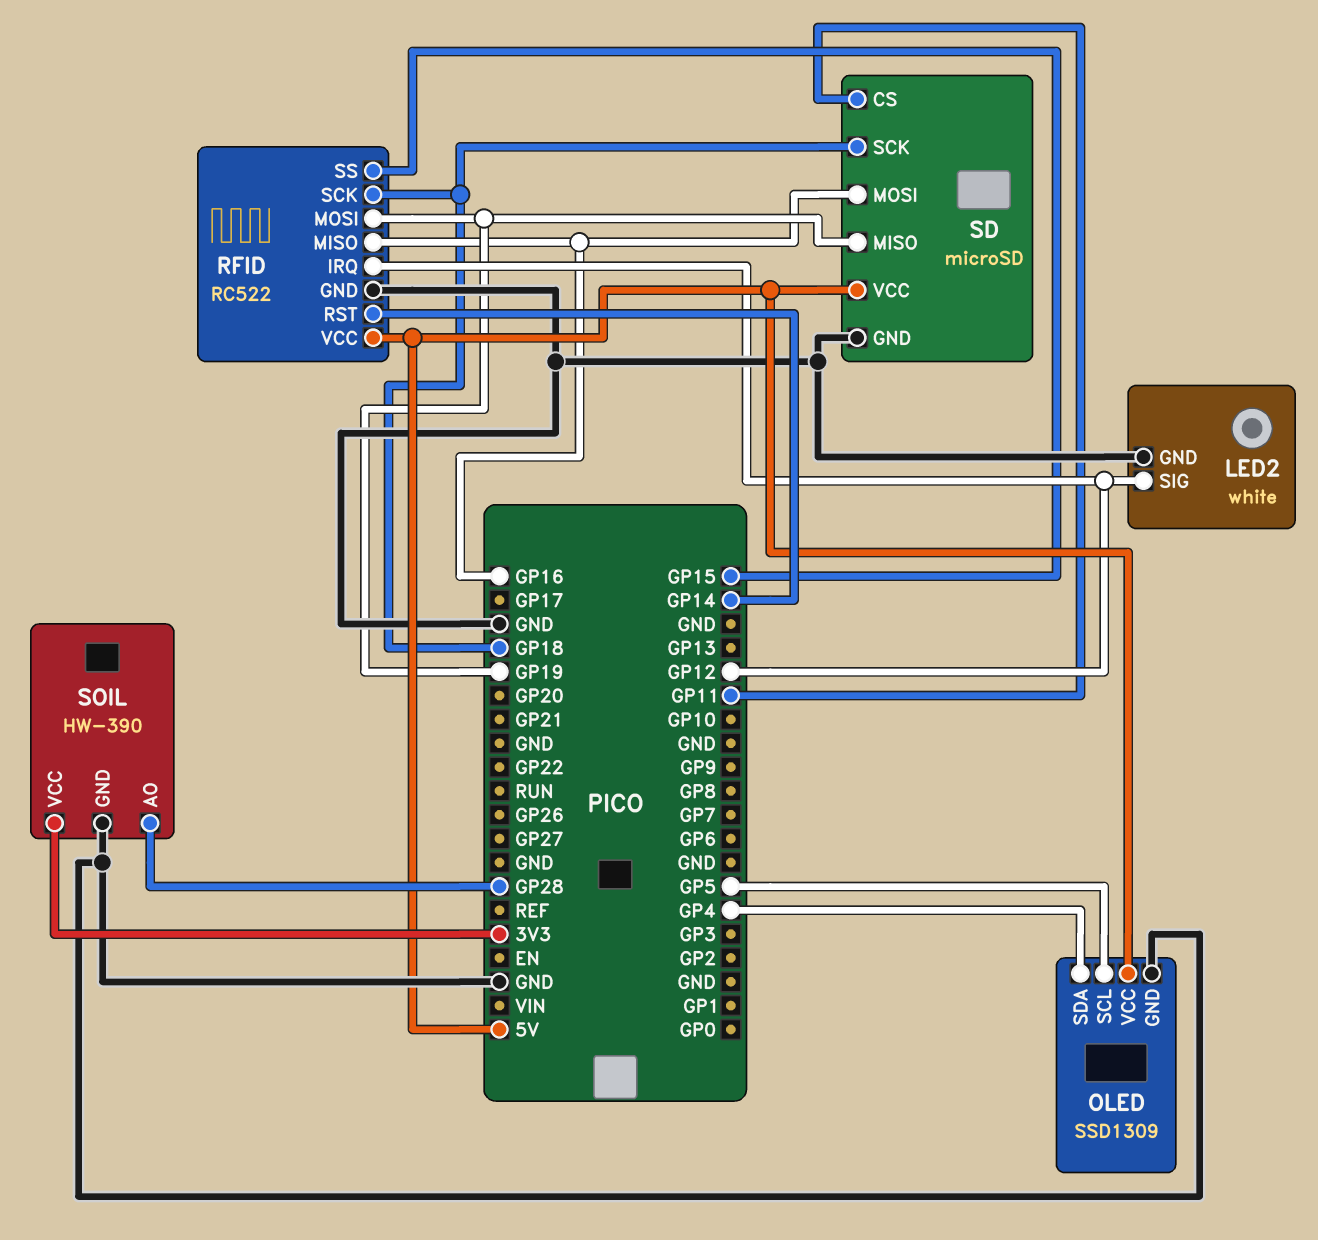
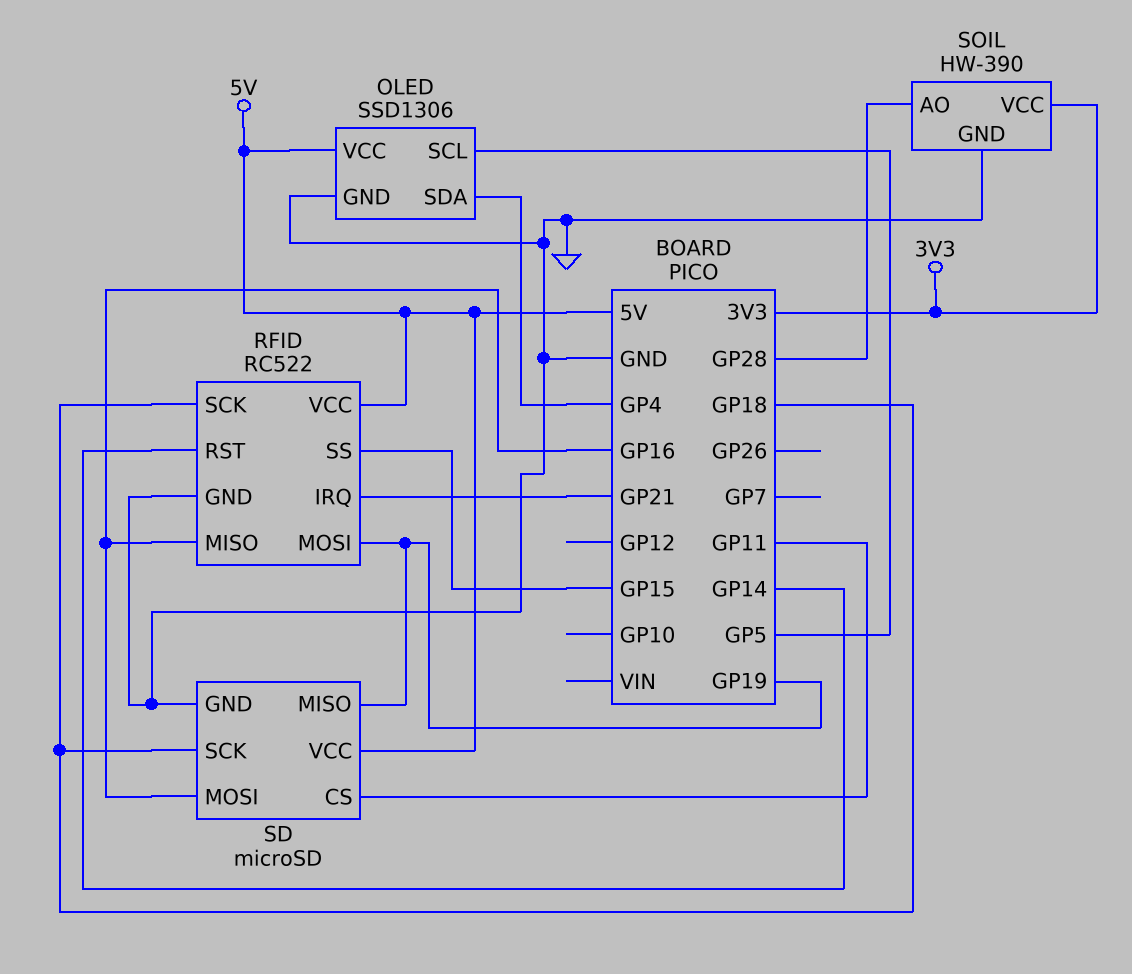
LED2: white -> none
LED2 pin GND: GND -> none
LED2 pin SIG: GP12 -> none
OLED: SSD1309 -> SSD1306
RFID pin IRQ: GP12 -> GP21

